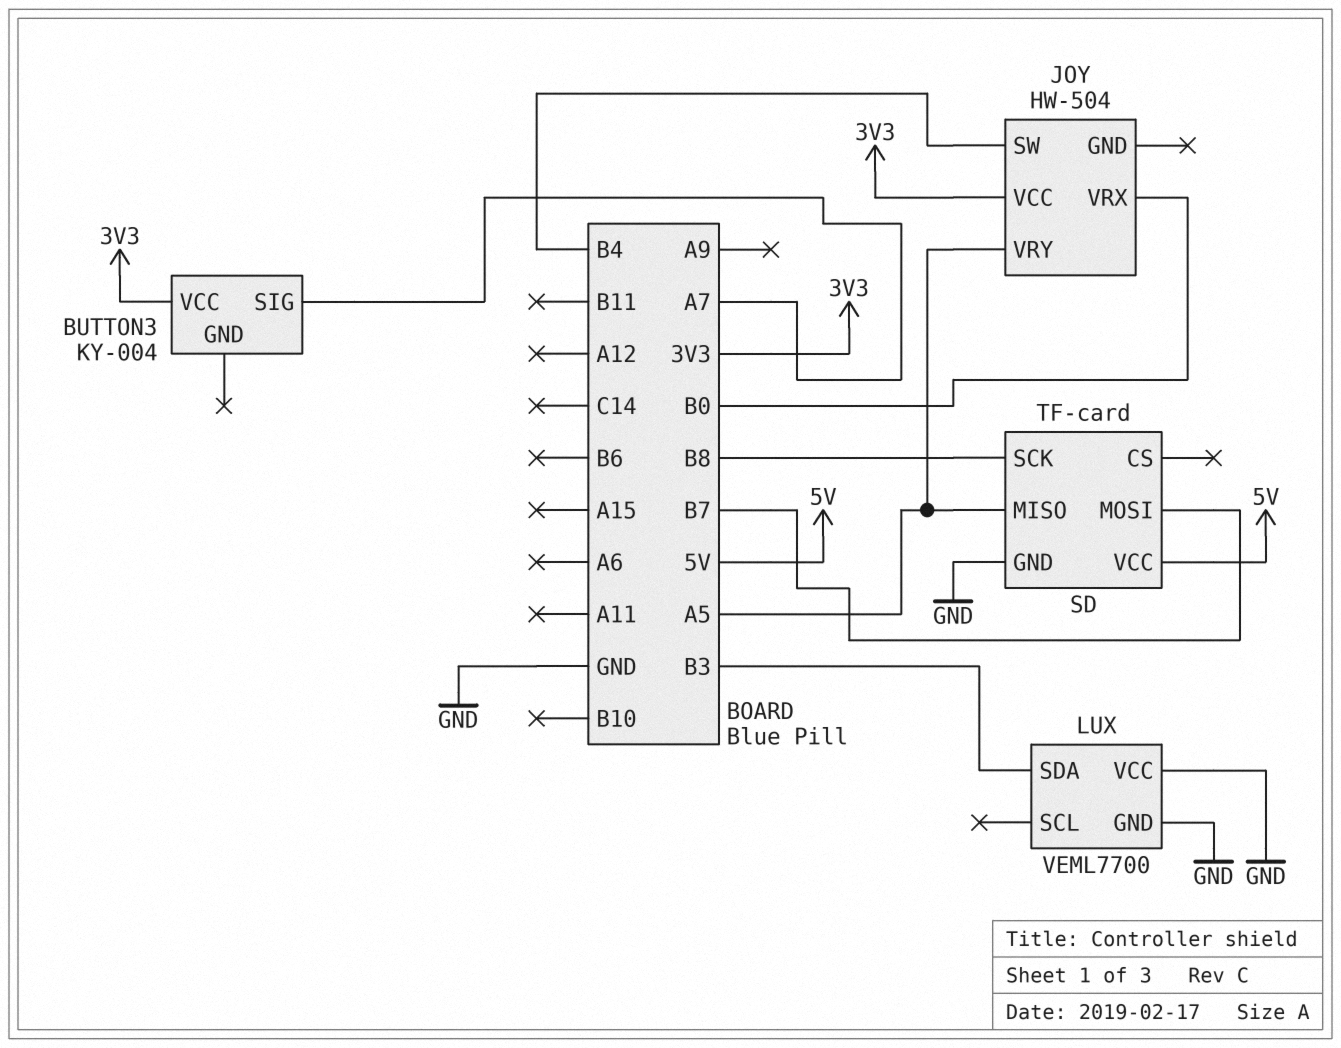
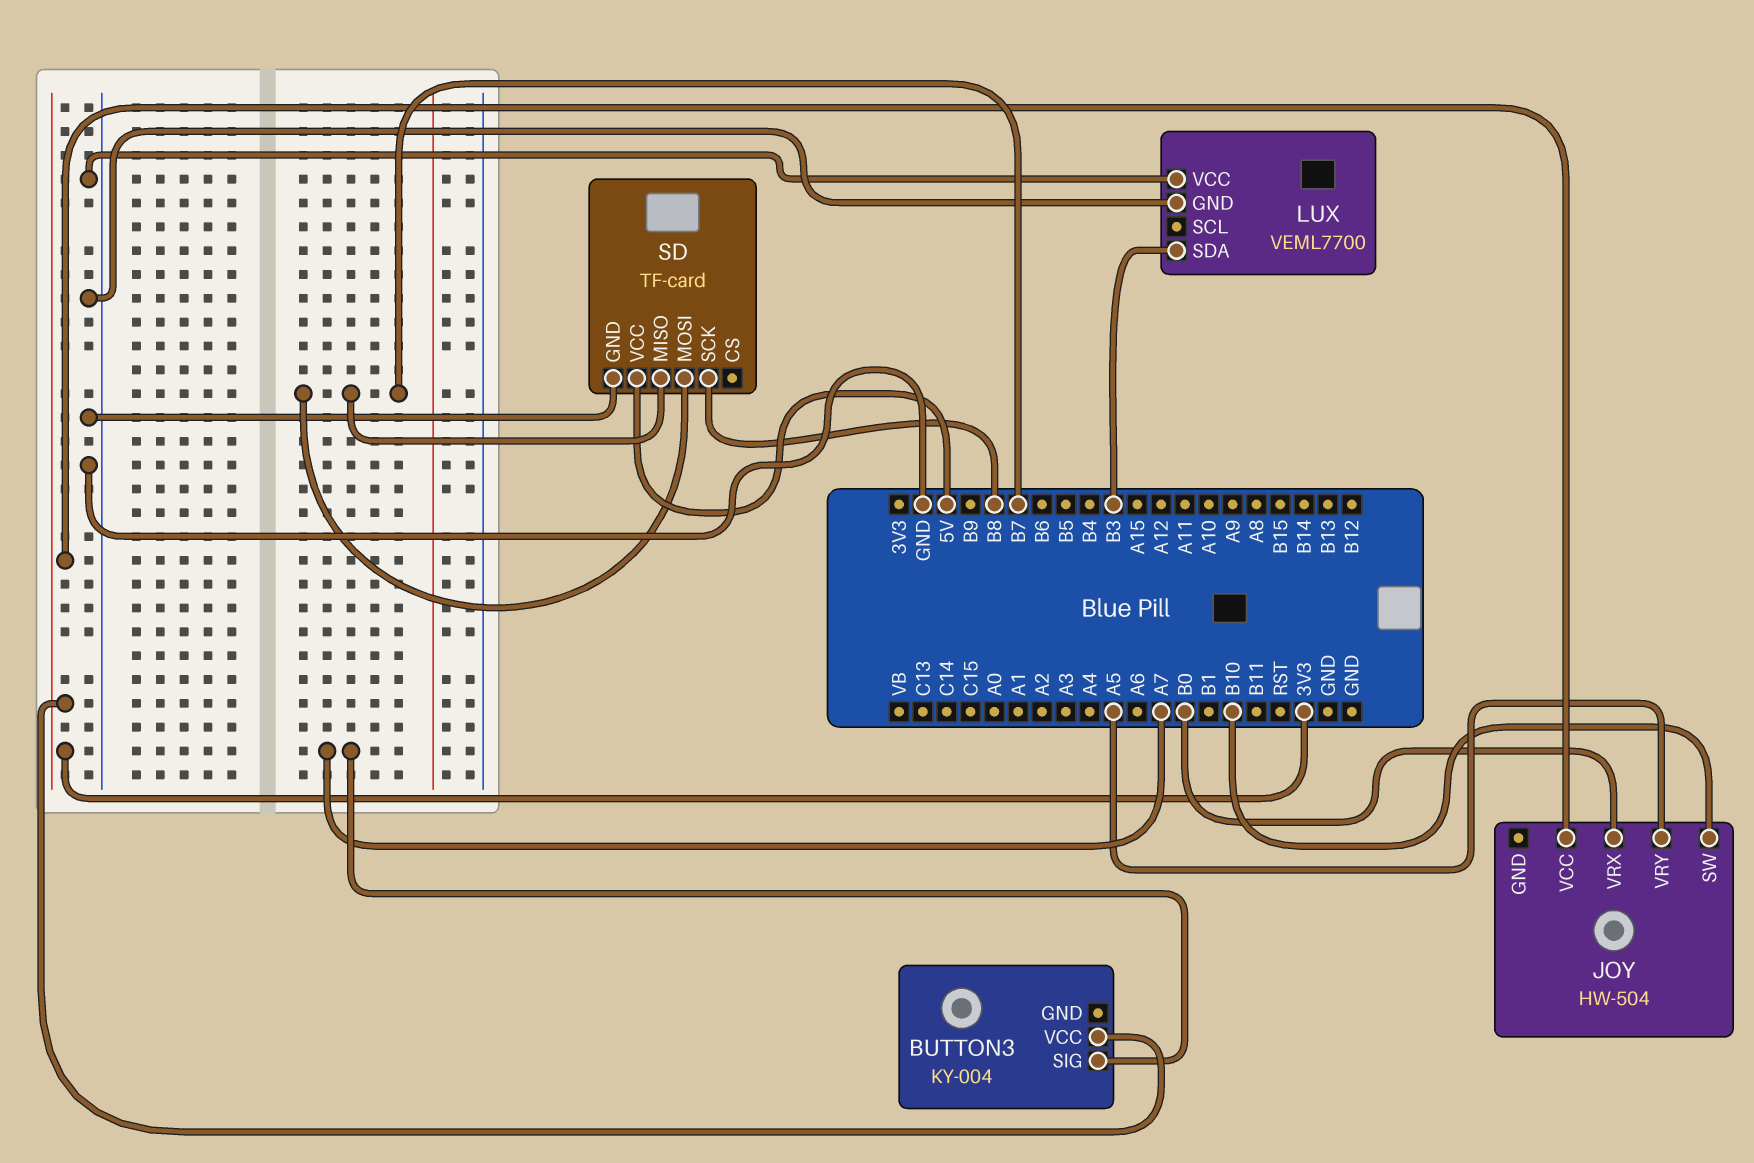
JOY pin SW: B4 -> B10
SD pin MISO: A5 -> B7

